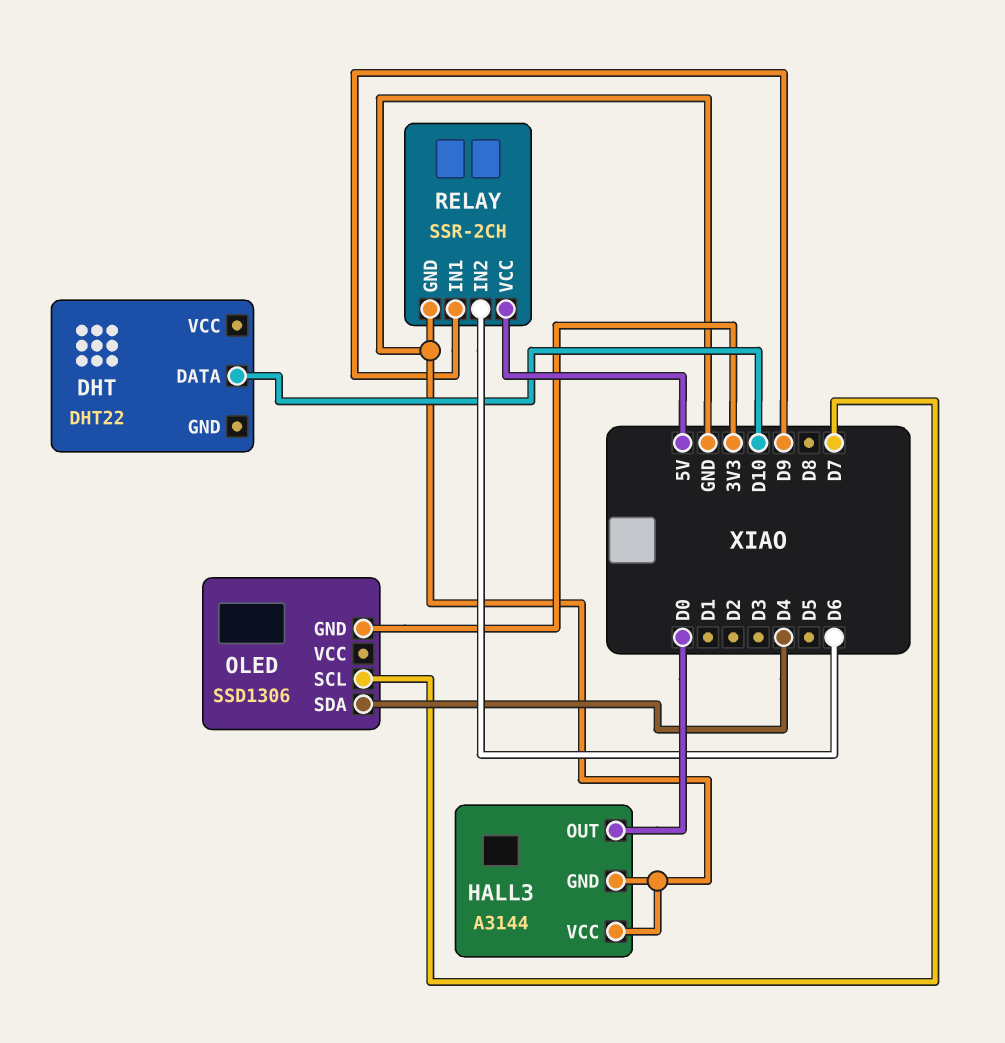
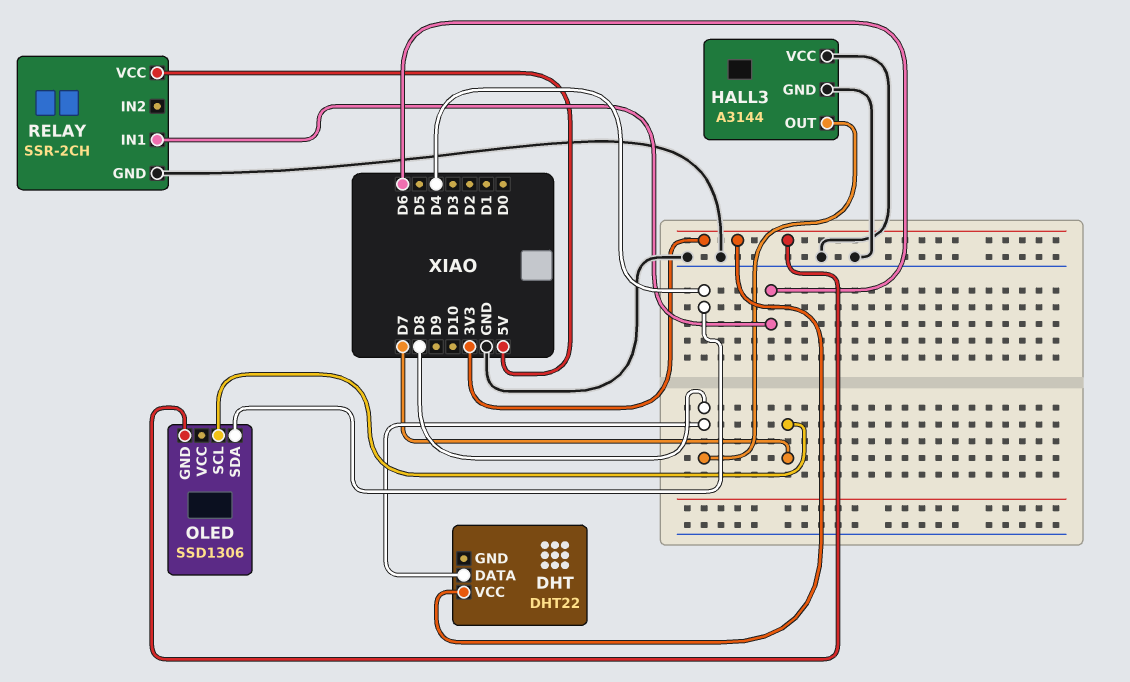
DHT pin DATA: D10 -> D8
DHT pin VCC: none -> 3V3
HALL3 pin OUT: D0 -> D8
RELAY pin IN1: D9 -> D6
RELAY pin IN2: D6 -> none

